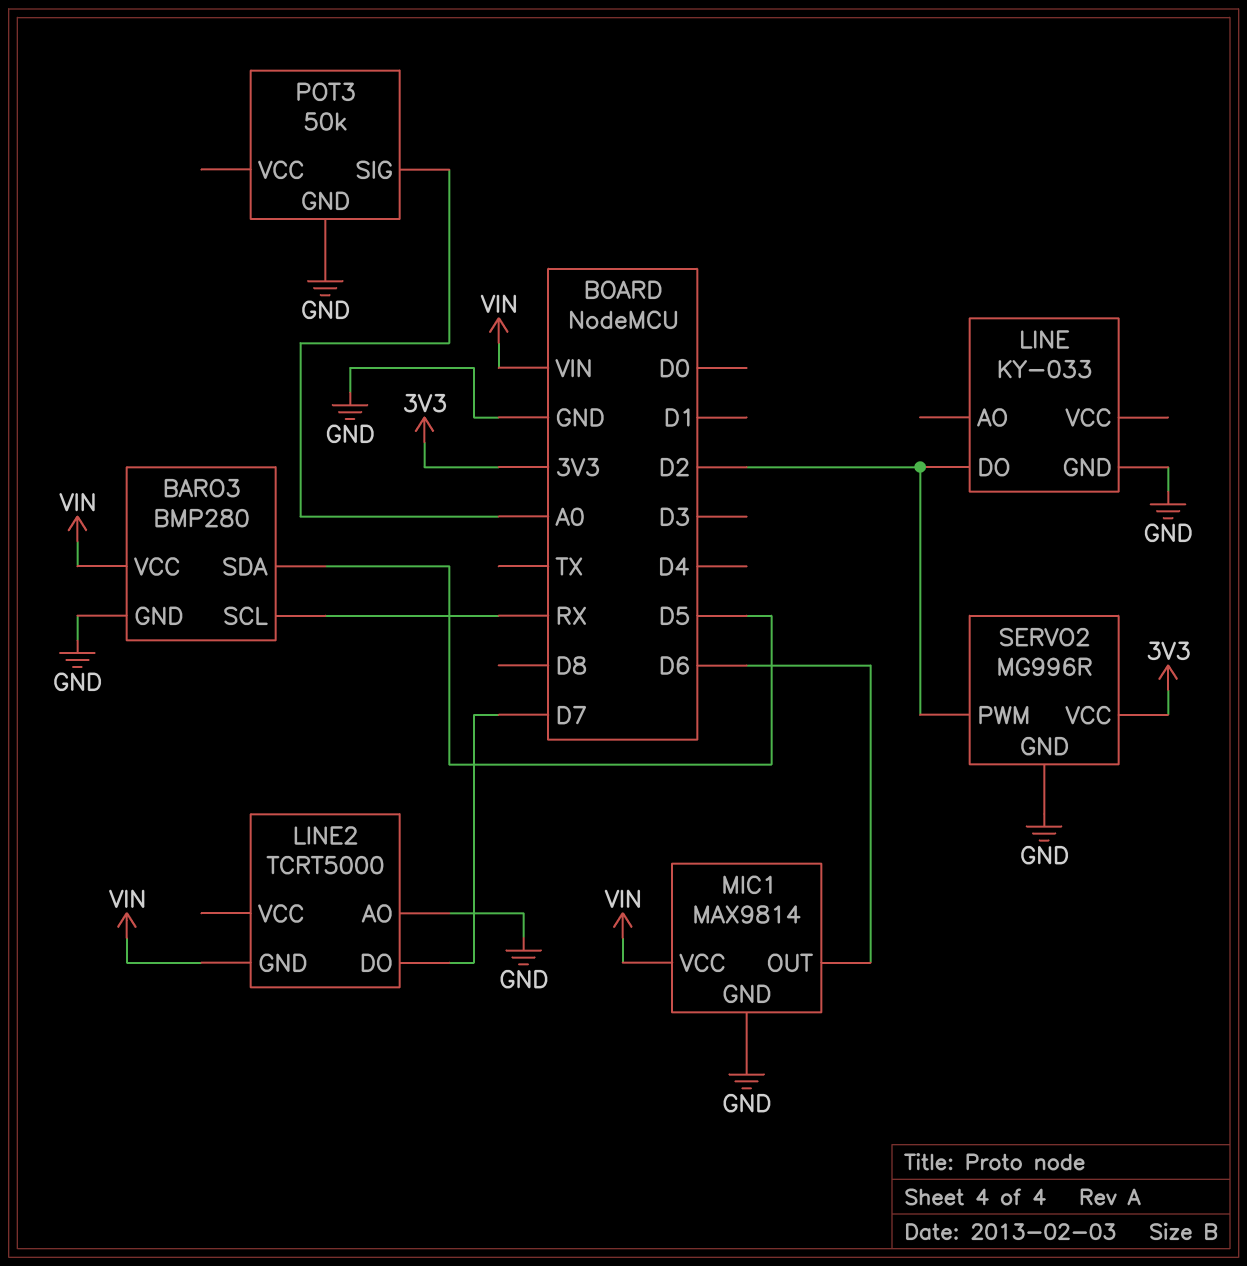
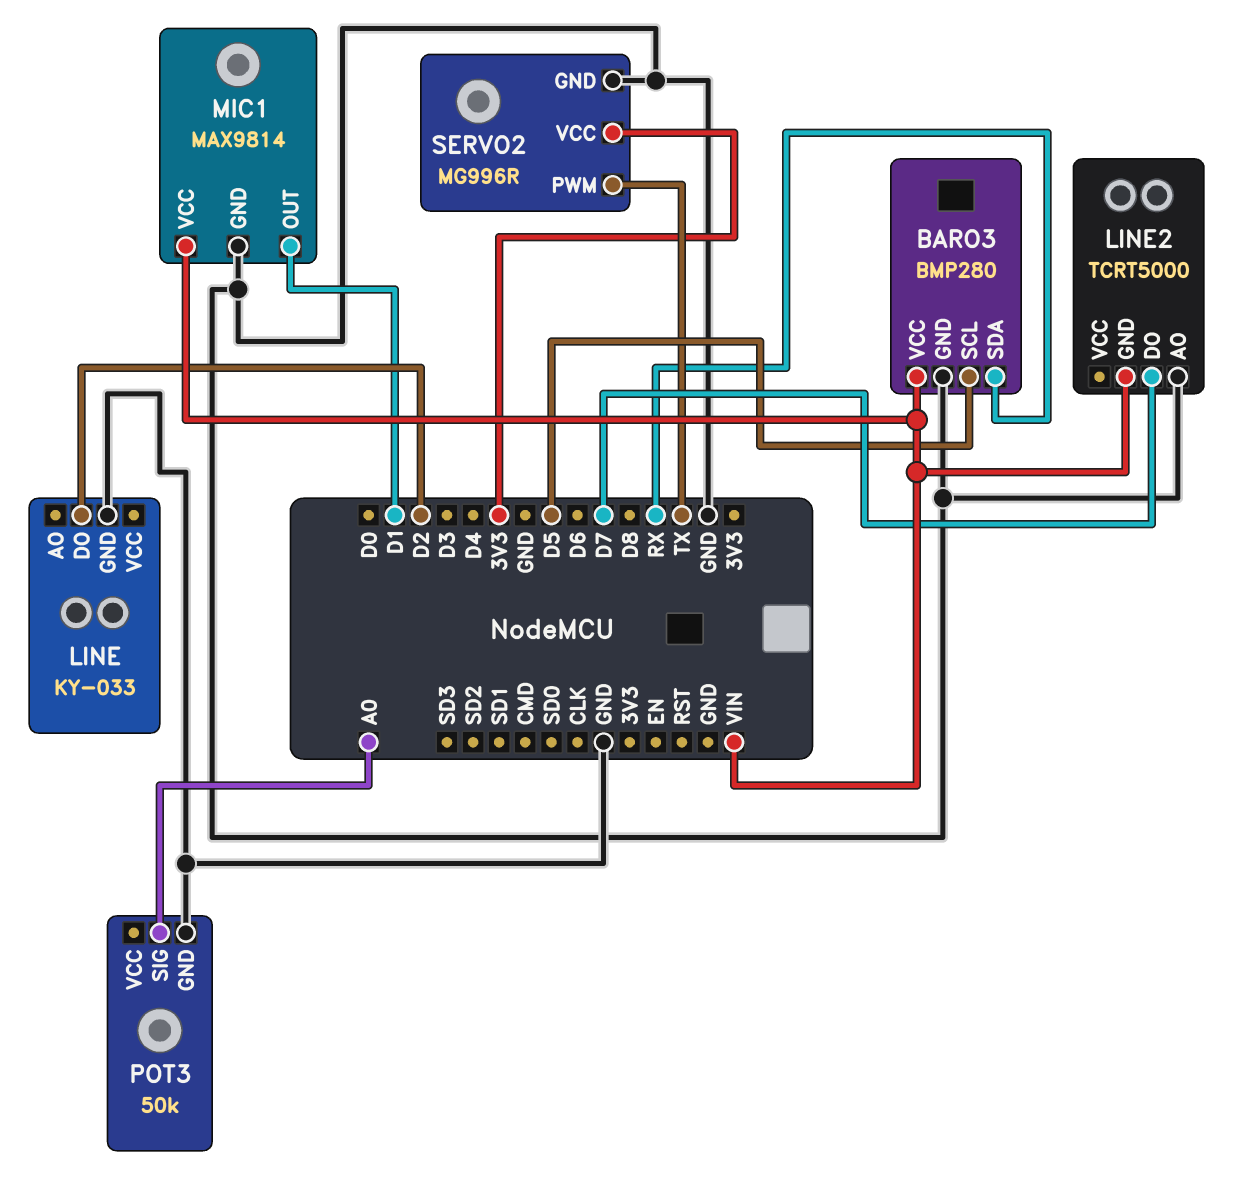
BARO3 pin SCL: RX -> D5
BARO3 pin SDA: D5 -> RX
MIC1 pin OUT: D6 -> D1
SERVO2 pin PWM: D2 -> TX

